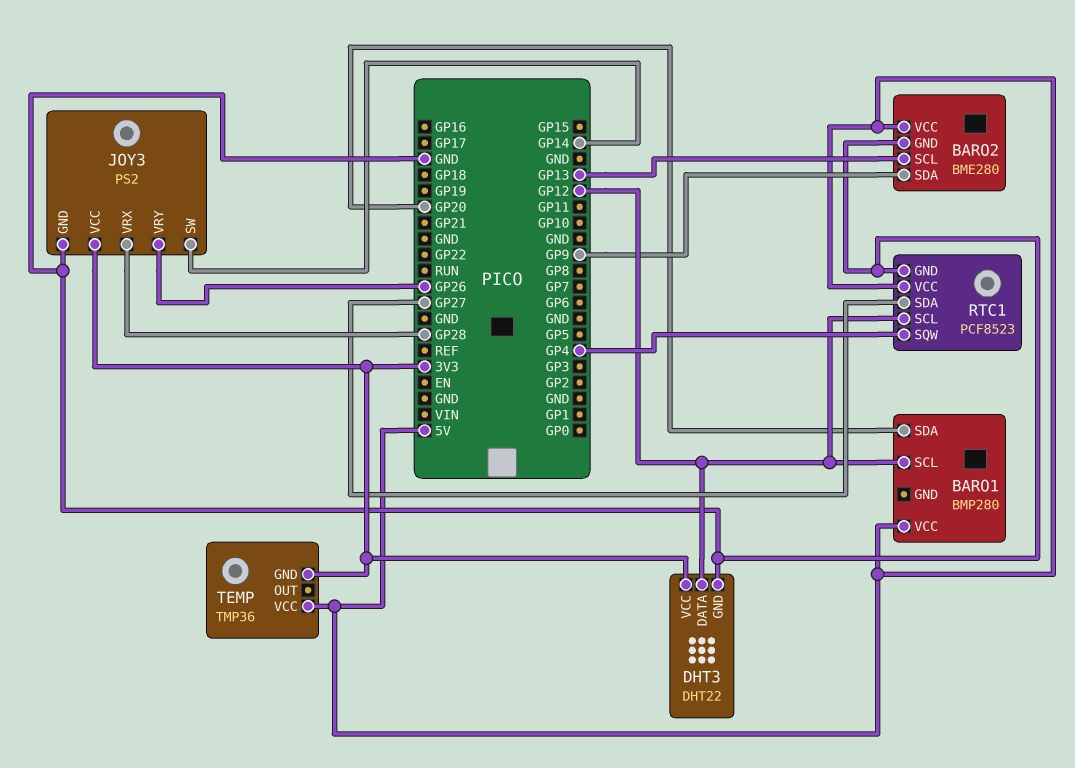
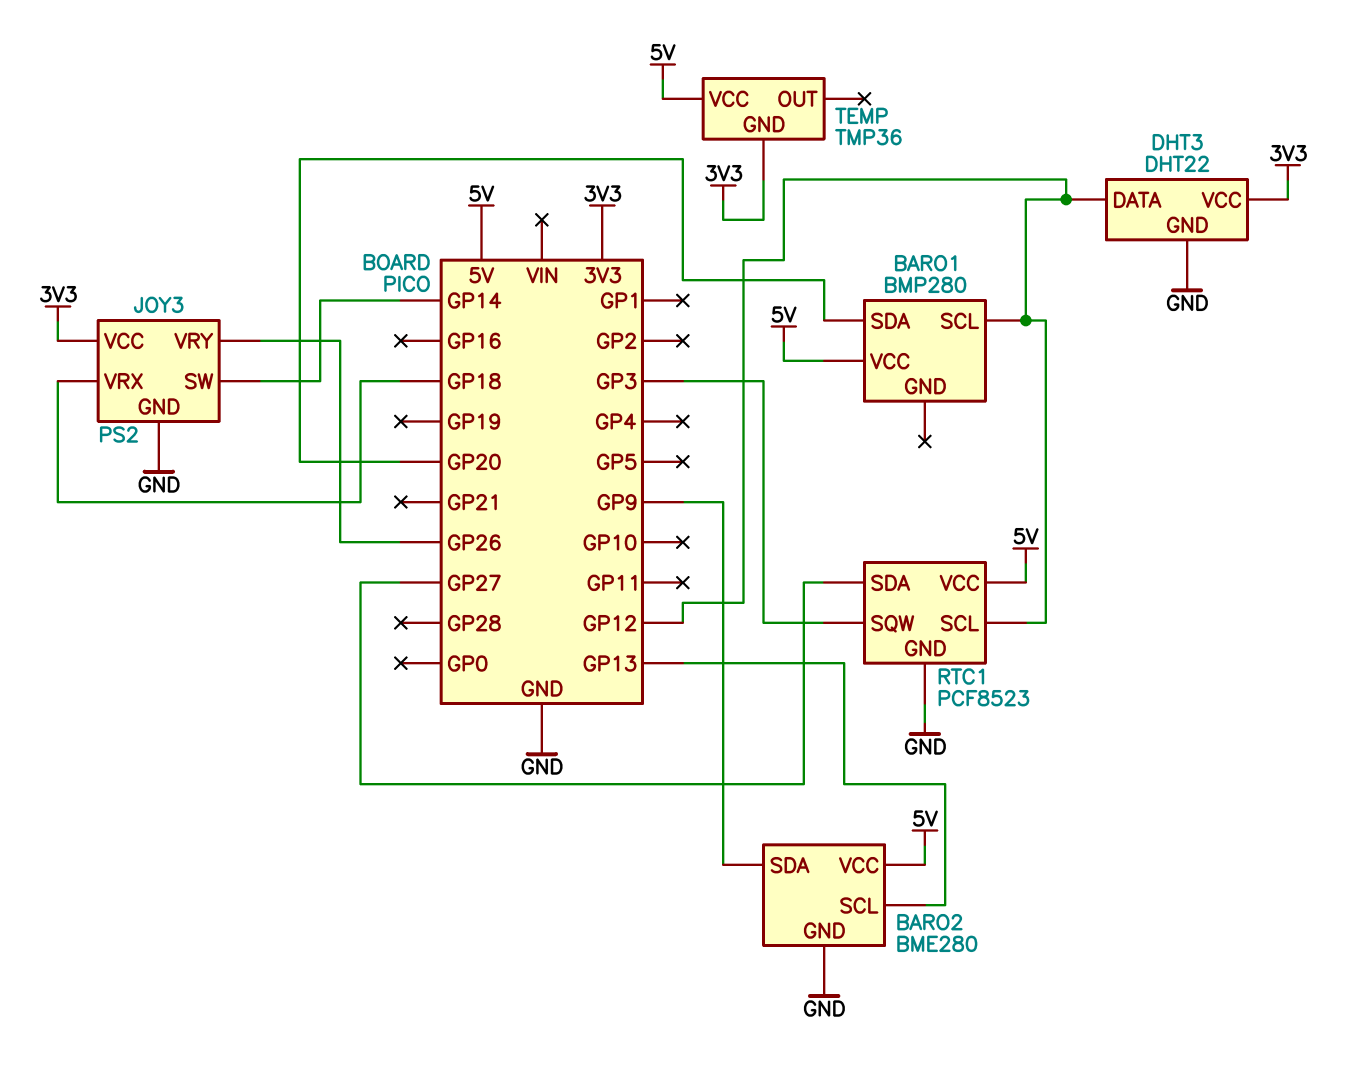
JOY3 pin VRX: GP28 -> GP18
RTC1 pin SQW: GP4 -> GP3

